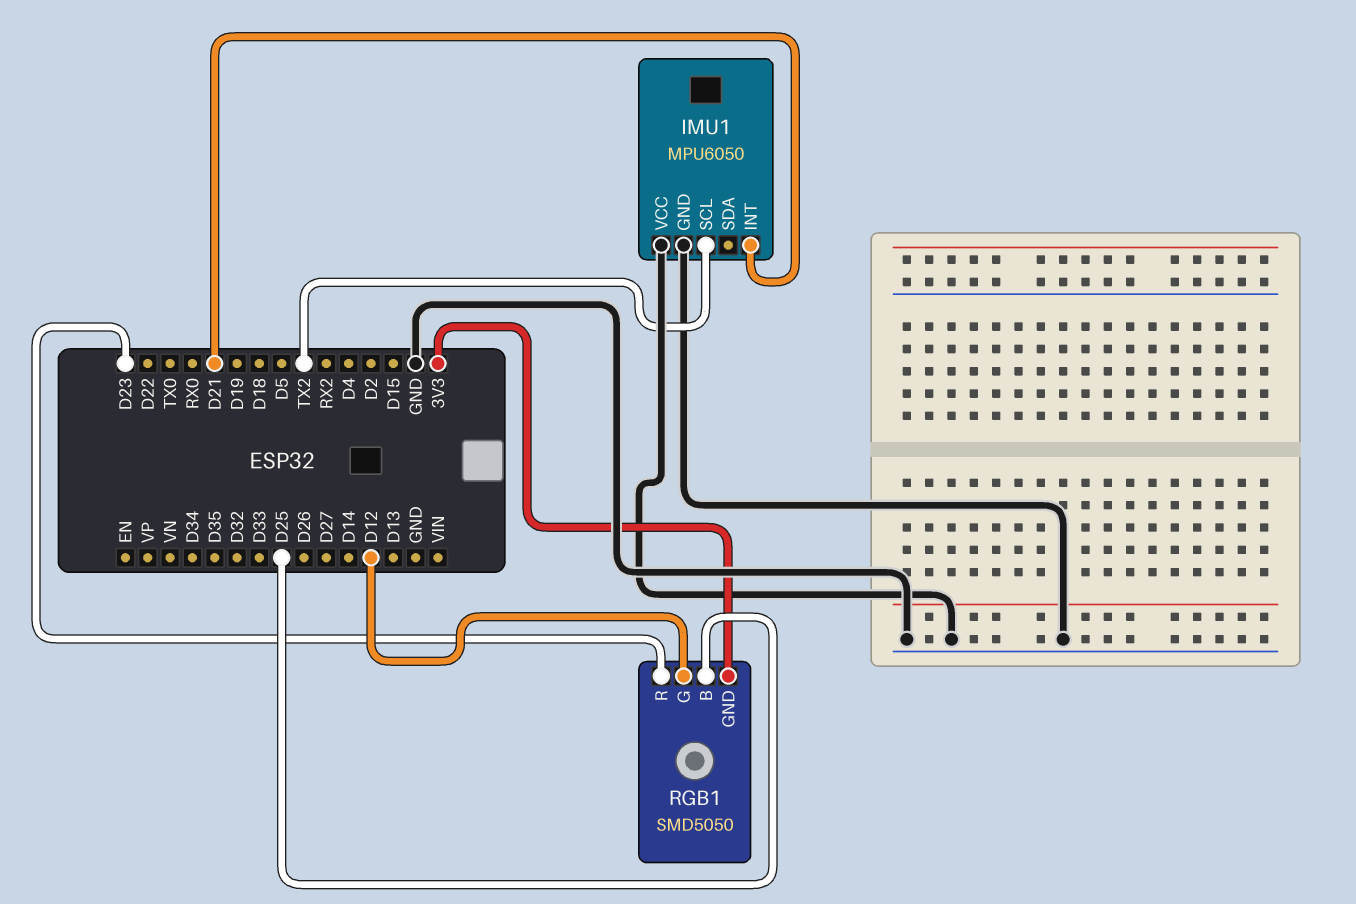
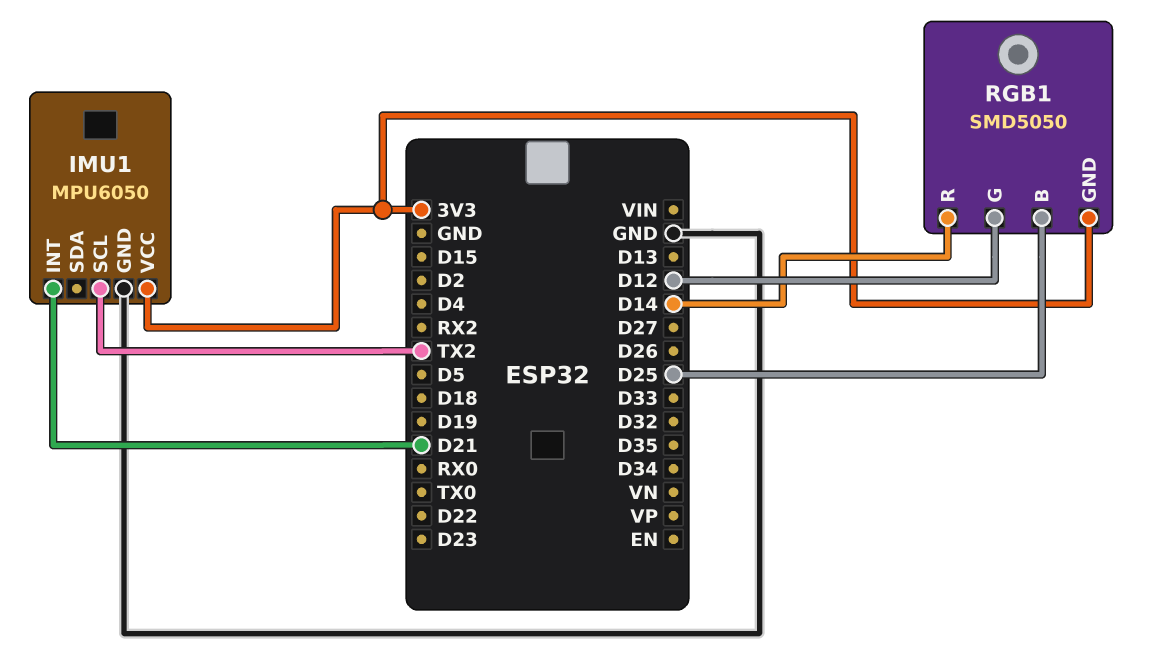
IMU1 pin VCC: GND -> 3V3
RGB1 pin R: D23 -> D14

